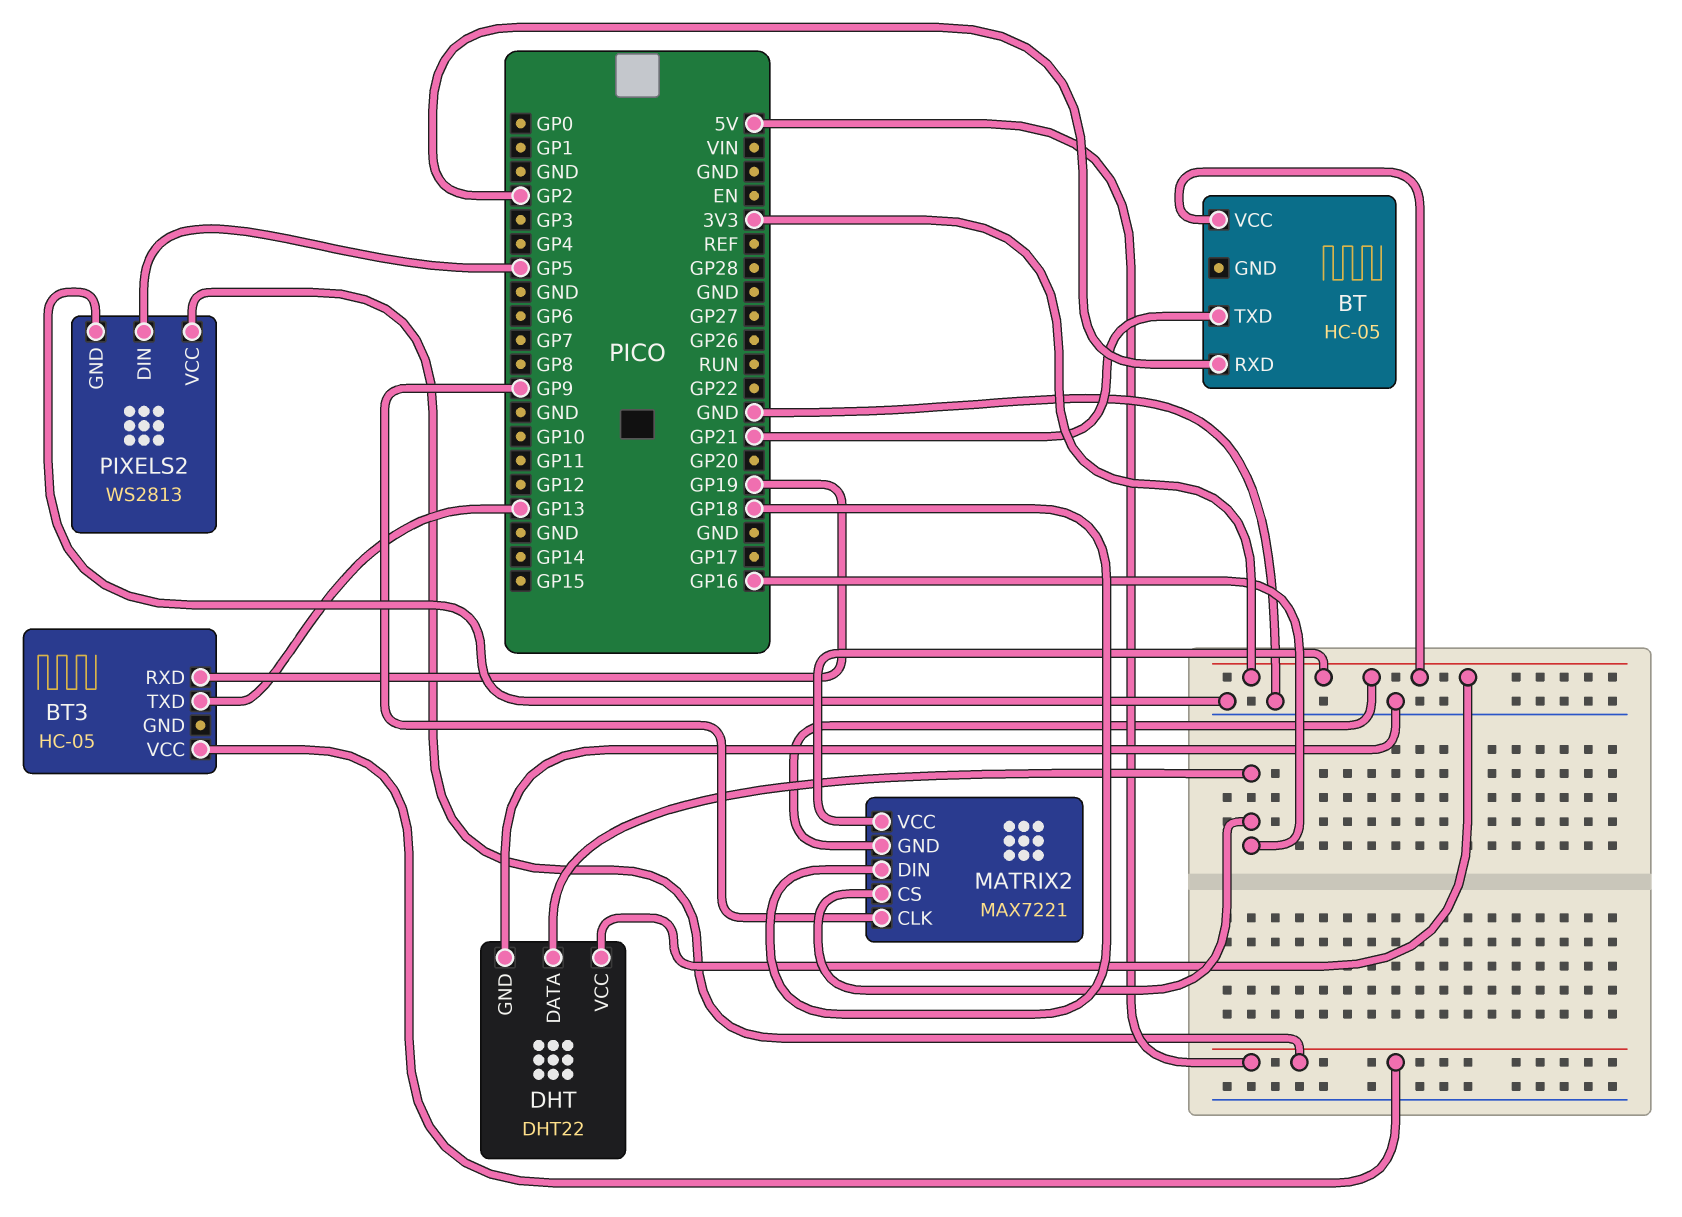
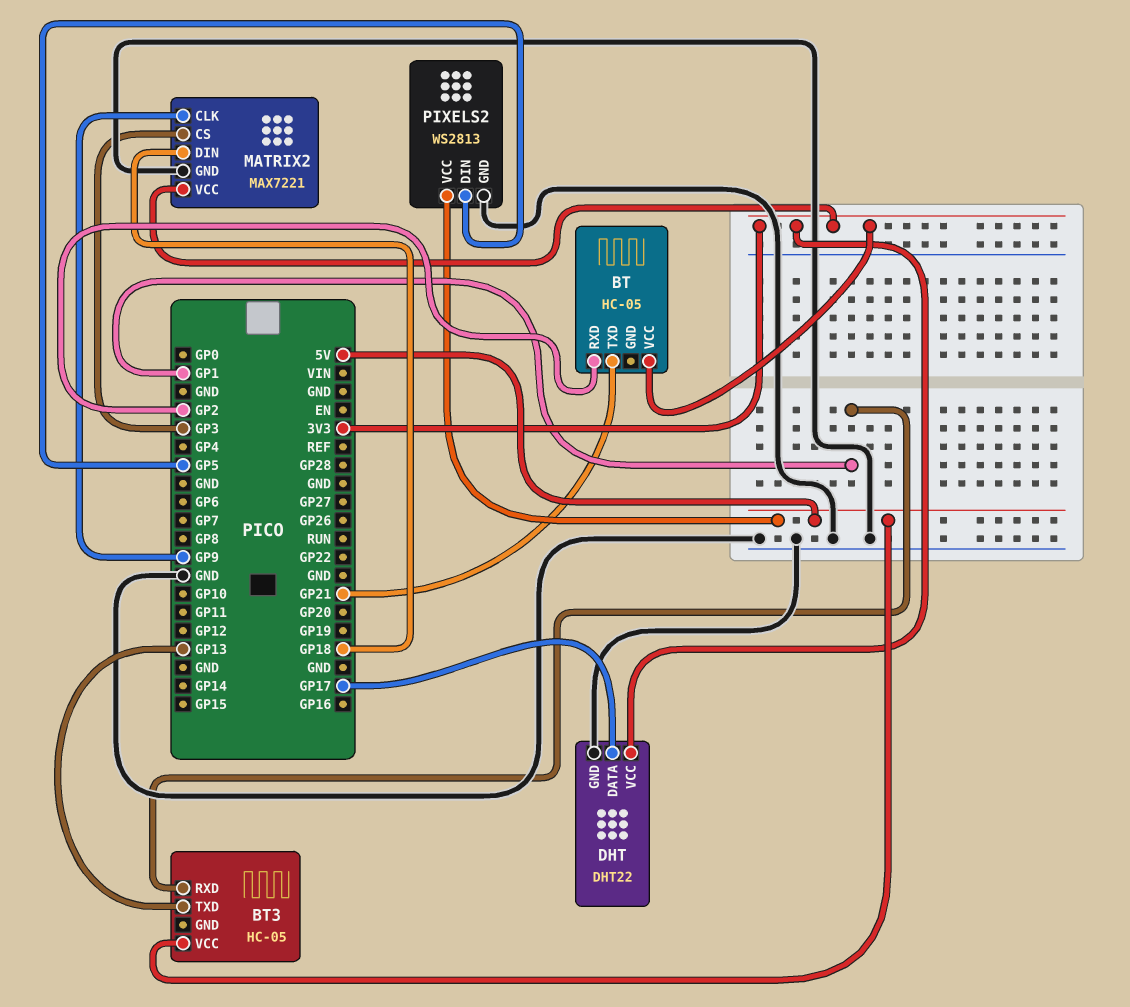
BT3 pin RXD: GP19 -> GP1
DHT pin DATA: GP16 -> GP17
MATRIX2 pin CS: GP16 -> GP3
MATRIX2 pin GND: 3V3 -> GND

